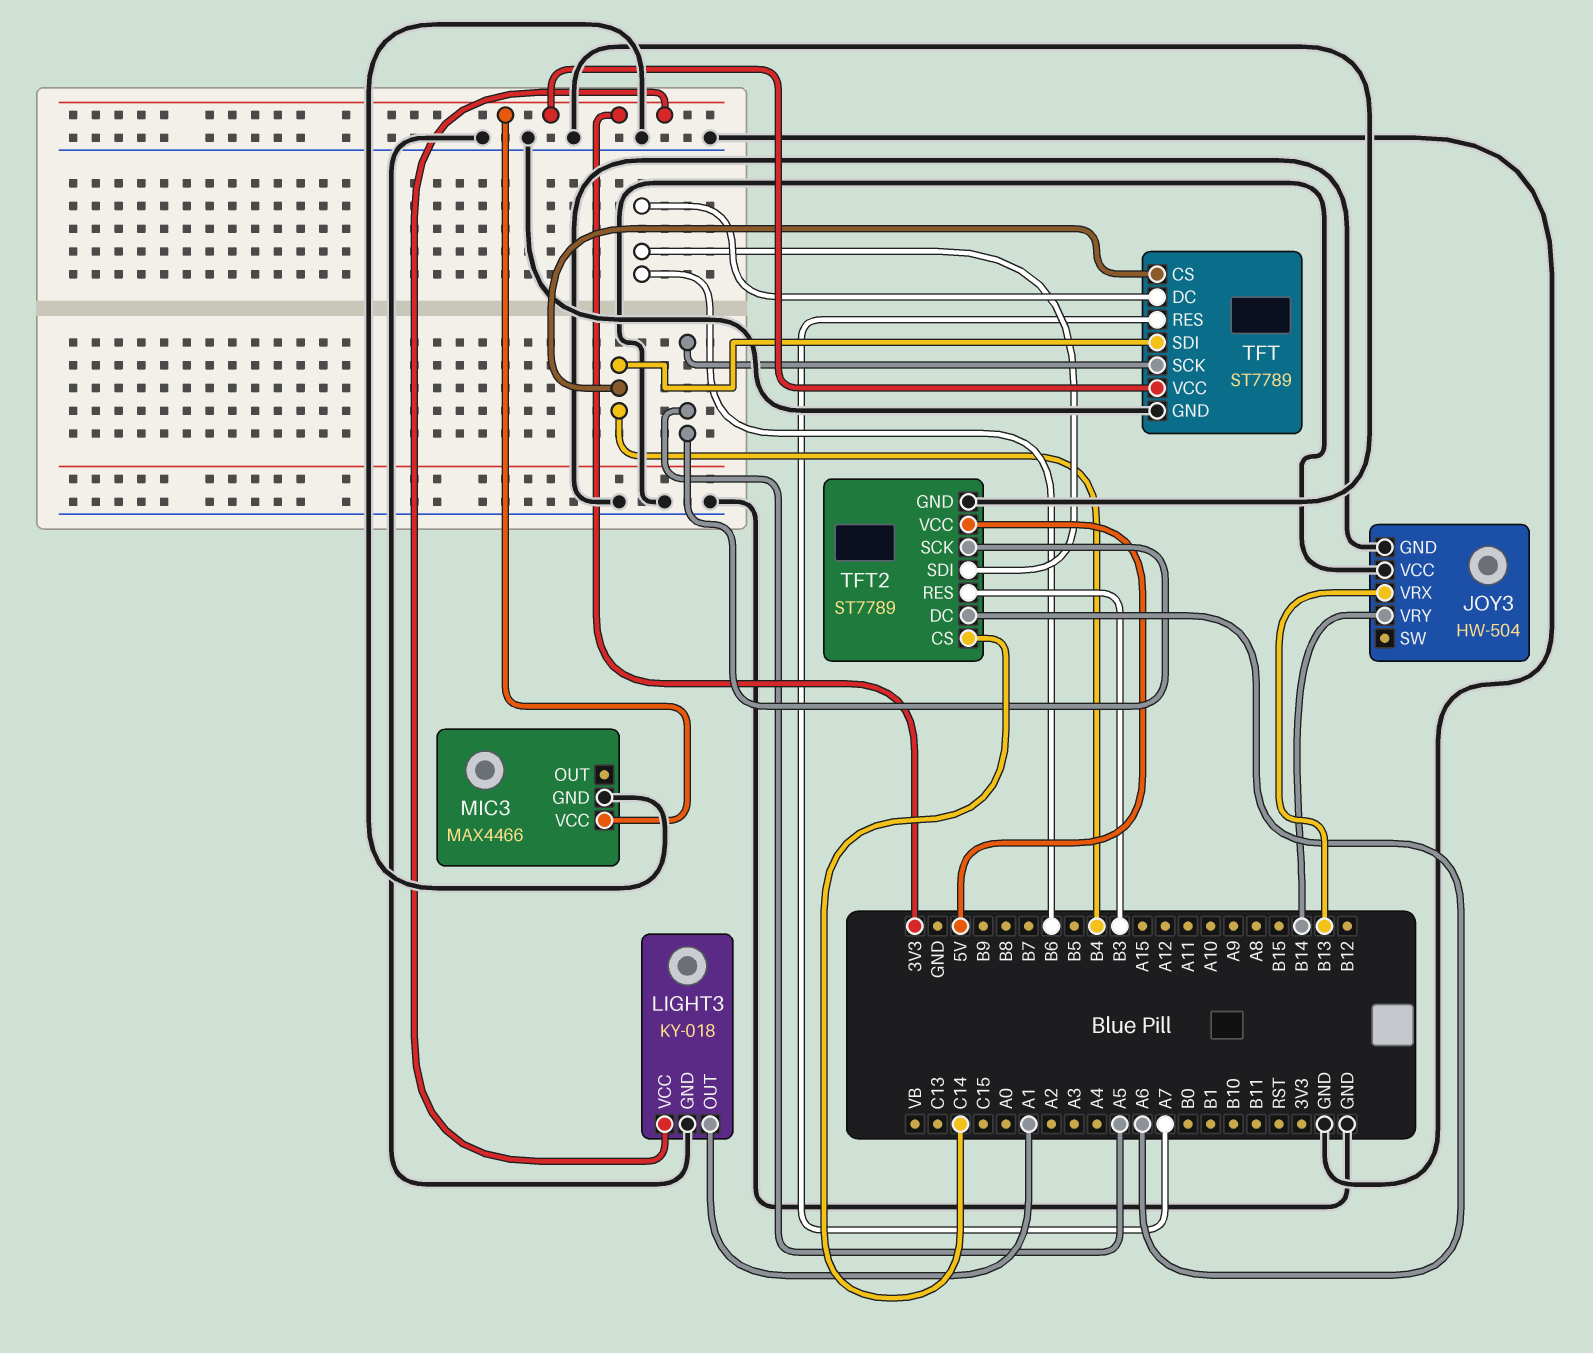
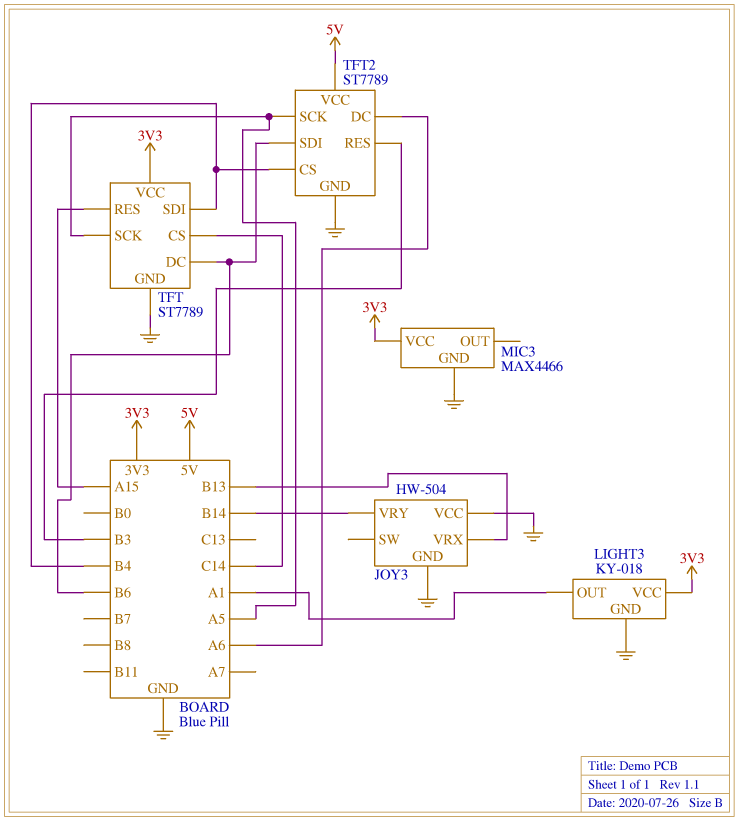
TFT pin CS: B4 -> C14
TFT pin RES: A7 -> A15
TFT2 pin CS: C14 -> B4

